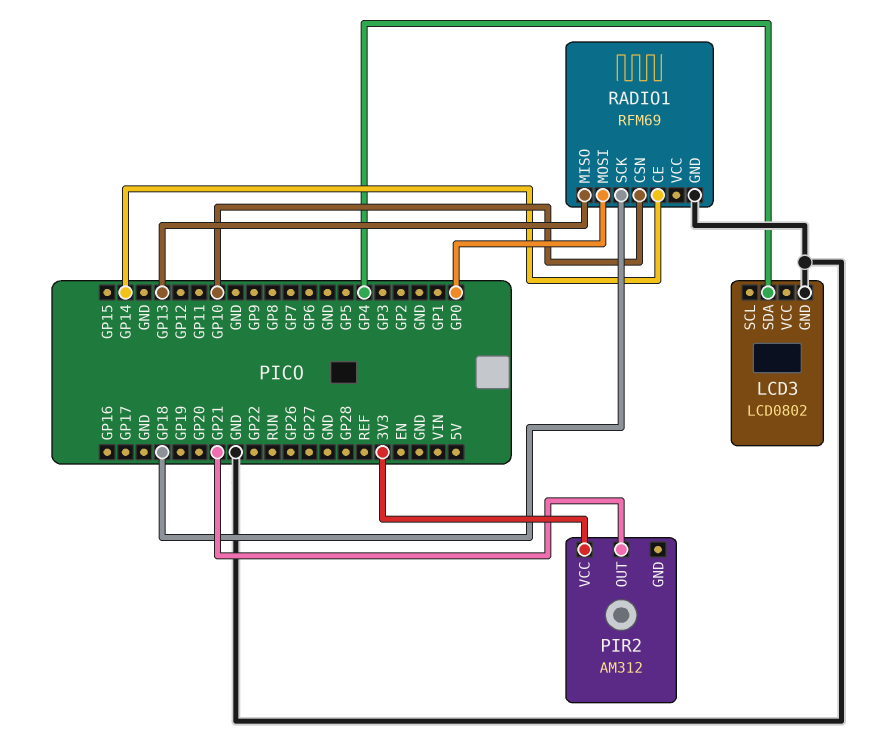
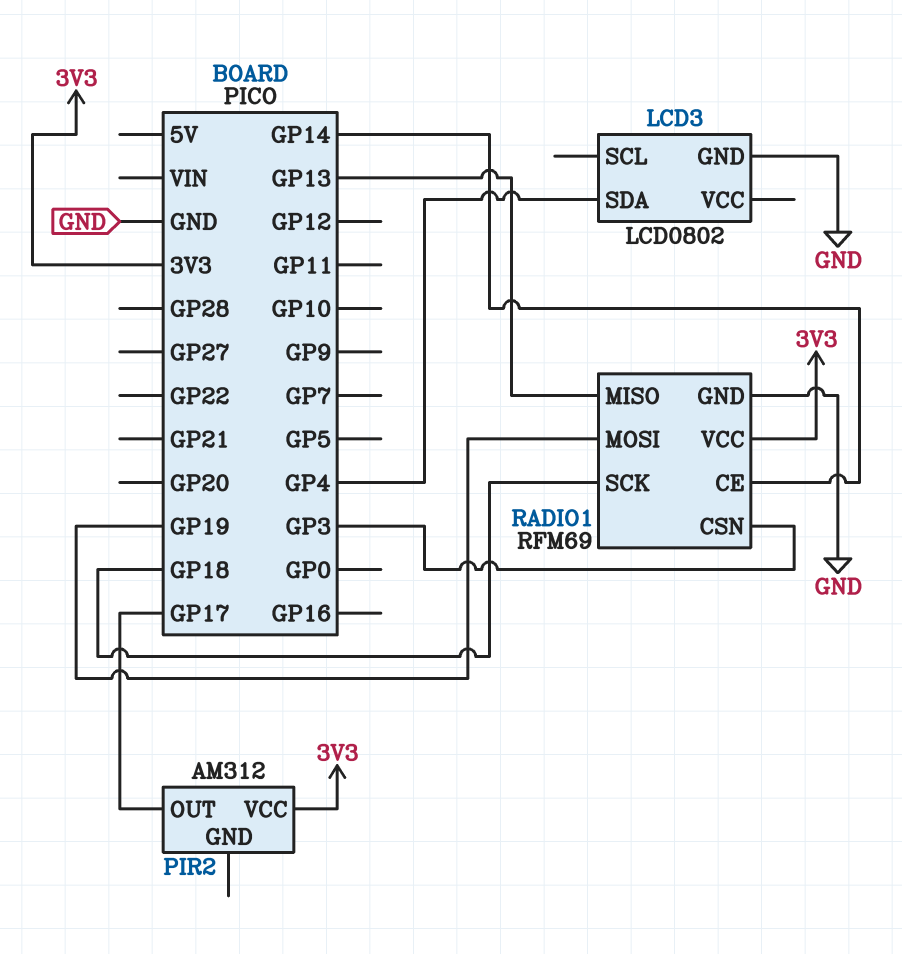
PIR2 pin OUT: GP21 -> GP17
RADIO1 pin CSN: GP10 -> GP3
RADIO1 pin MOSI: GP0 -> GP19
RADIO1 pin VCC: none -> 3V3

